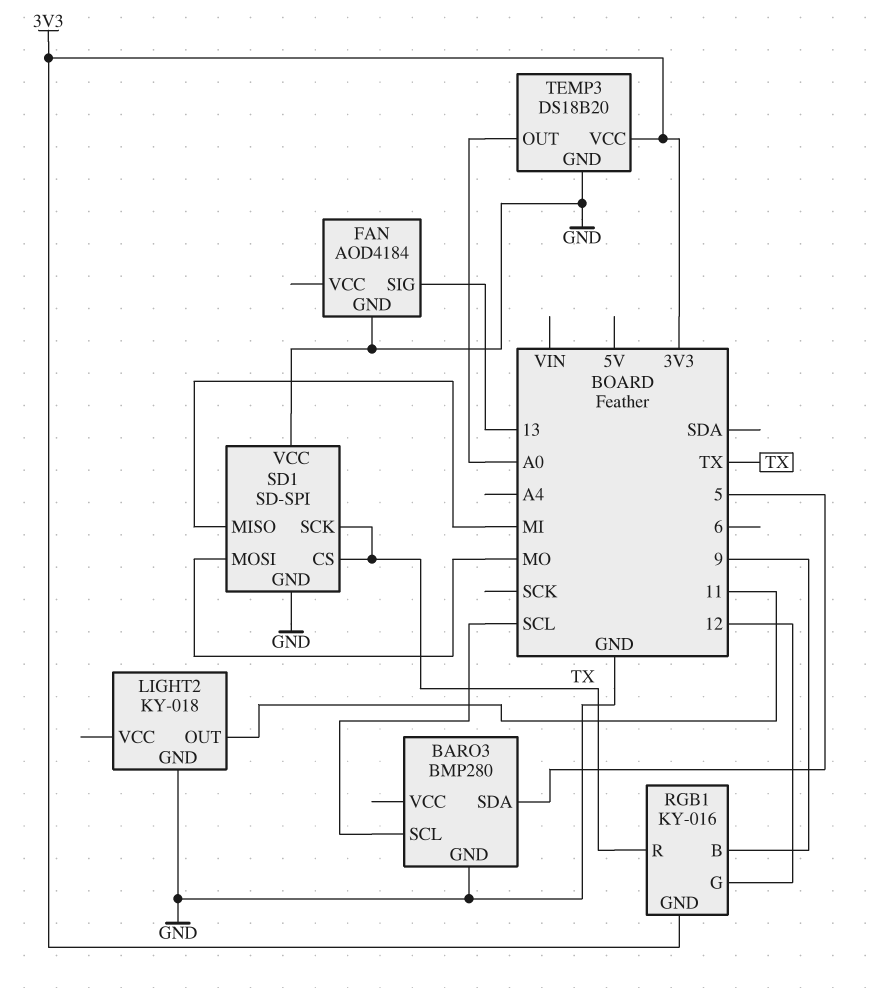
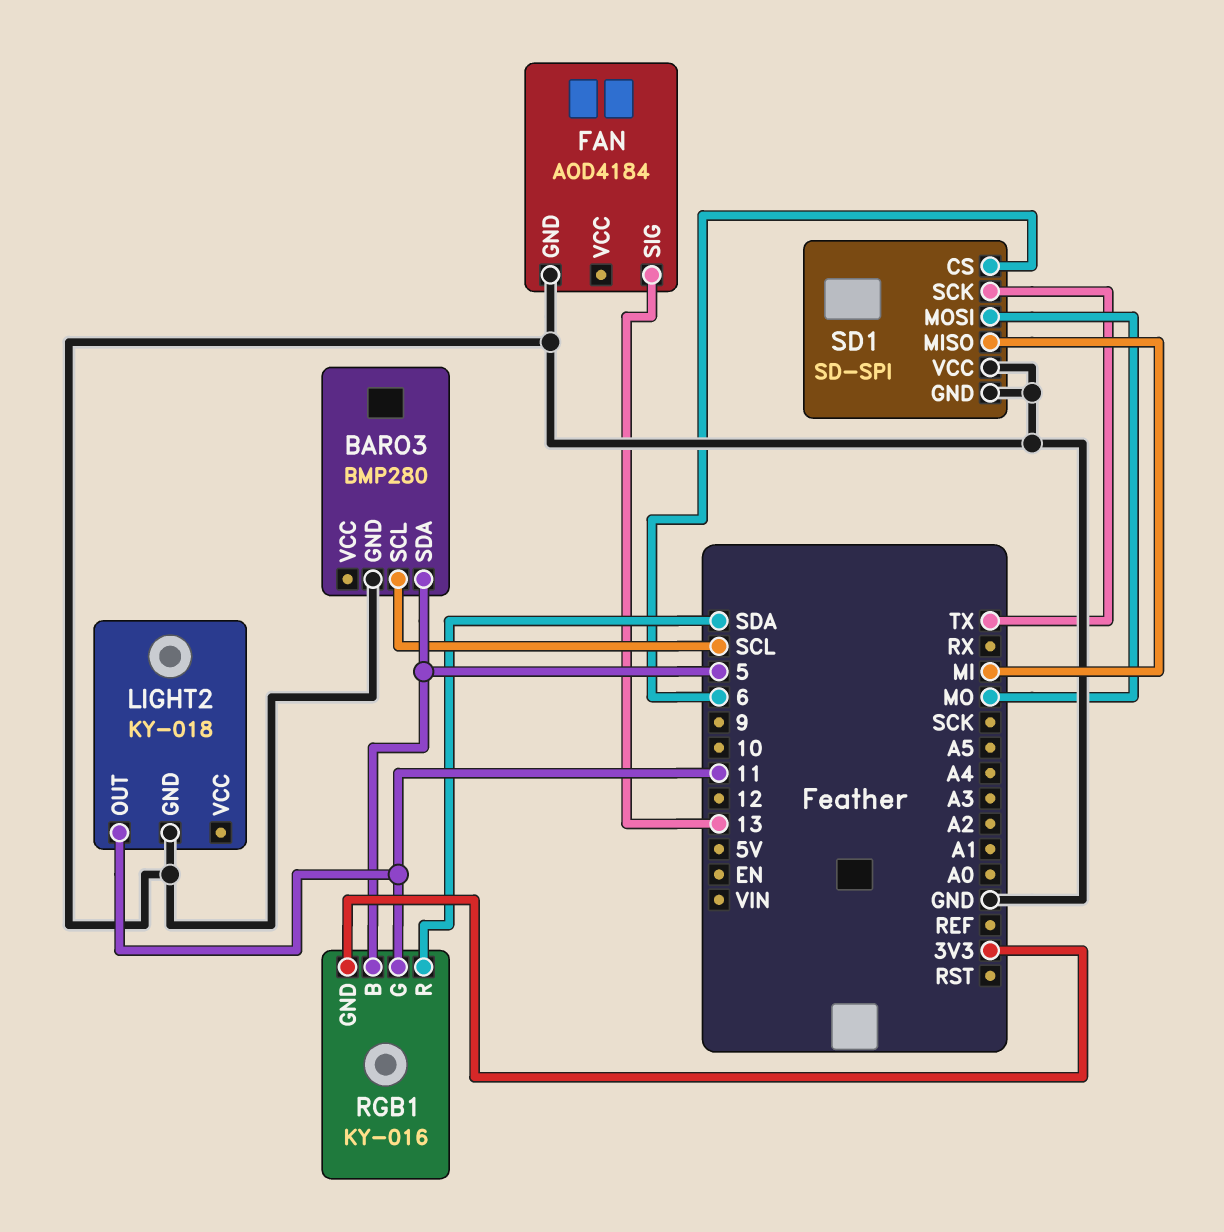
RGB1 pin B: 9 -> 5
RGB1 pin G: 12 -> 11
RGB1 pin R: TX -> SDA
SD1 pin CS: TX -> 6
TEMP3: DS18B20 -> none
TEMP3 pin GND: GND -> none
TEMP3 pin OUT: A0 -> none
TEMP3 pin VCC: 3V3 -> none

